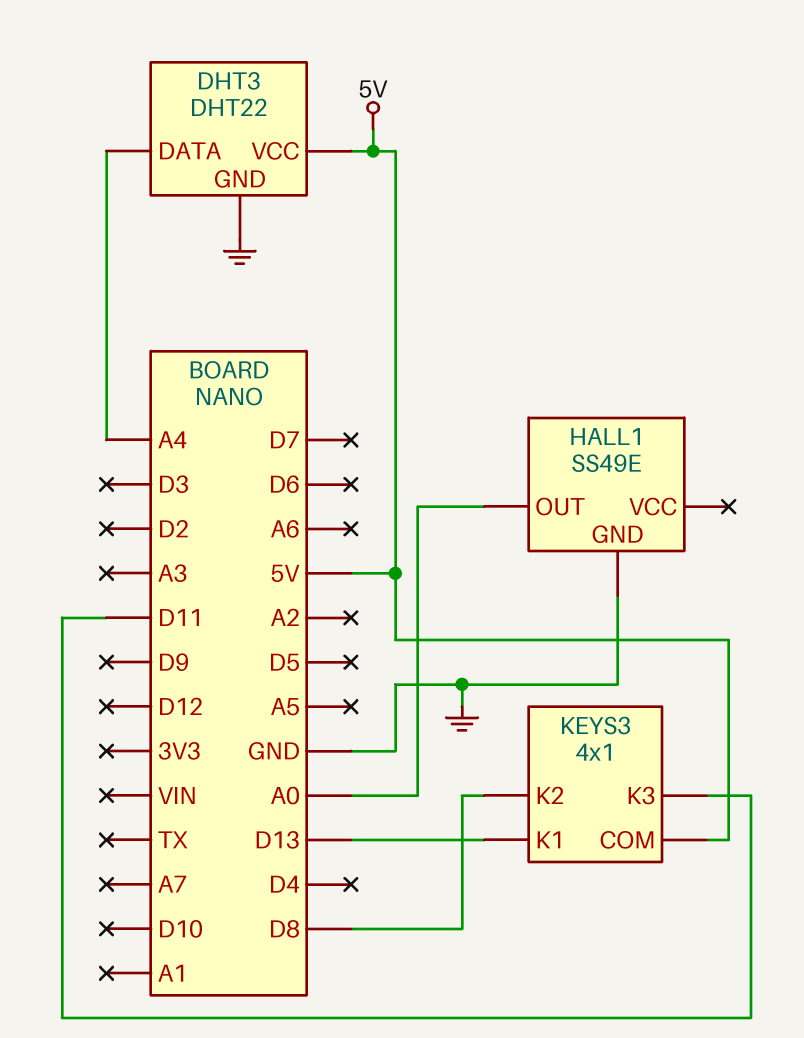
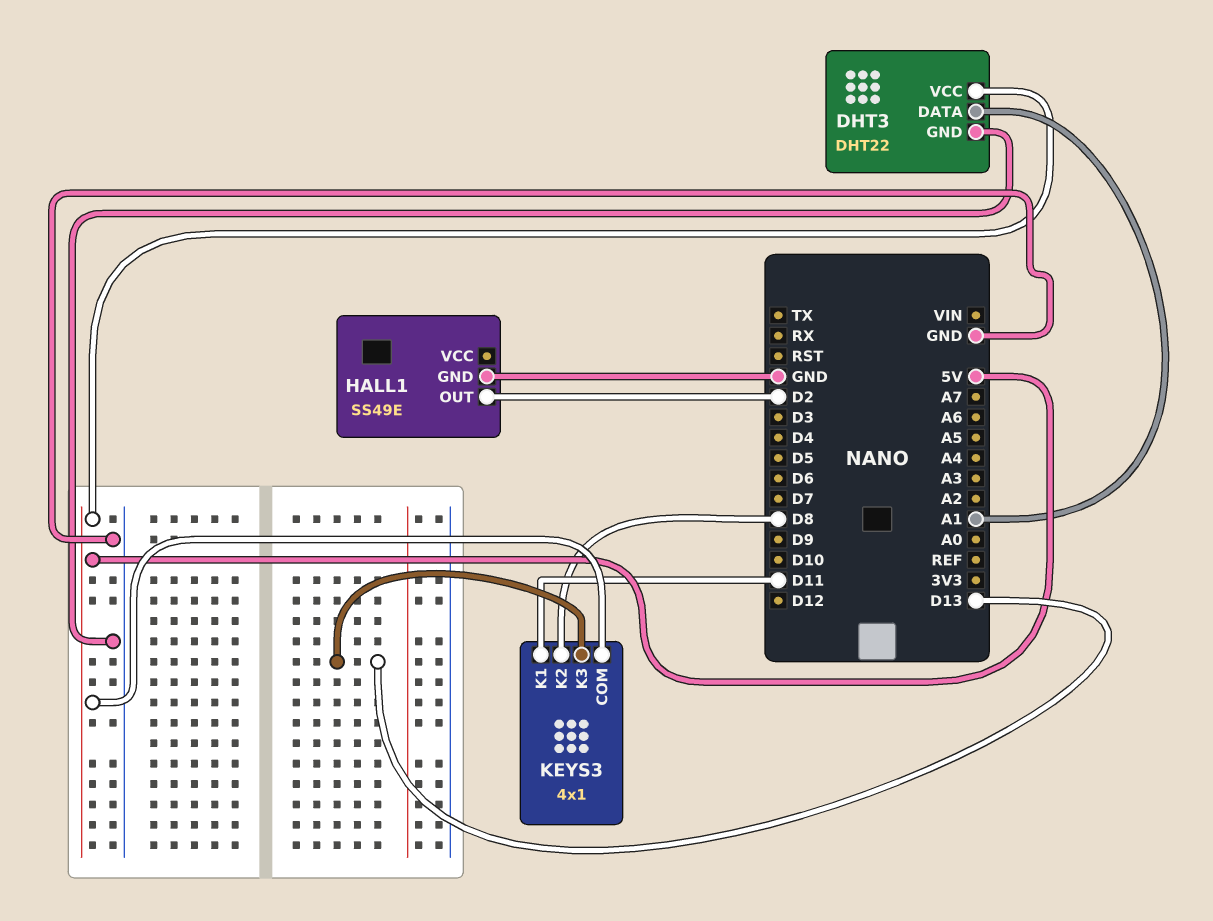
DHT3 pin DATA: A4 -> A1
HALL1 pin OUT: A0 -> D2
KEYS3 pin K1: D13 -> D11
KEYS3 pin K3: D11 -> D13

